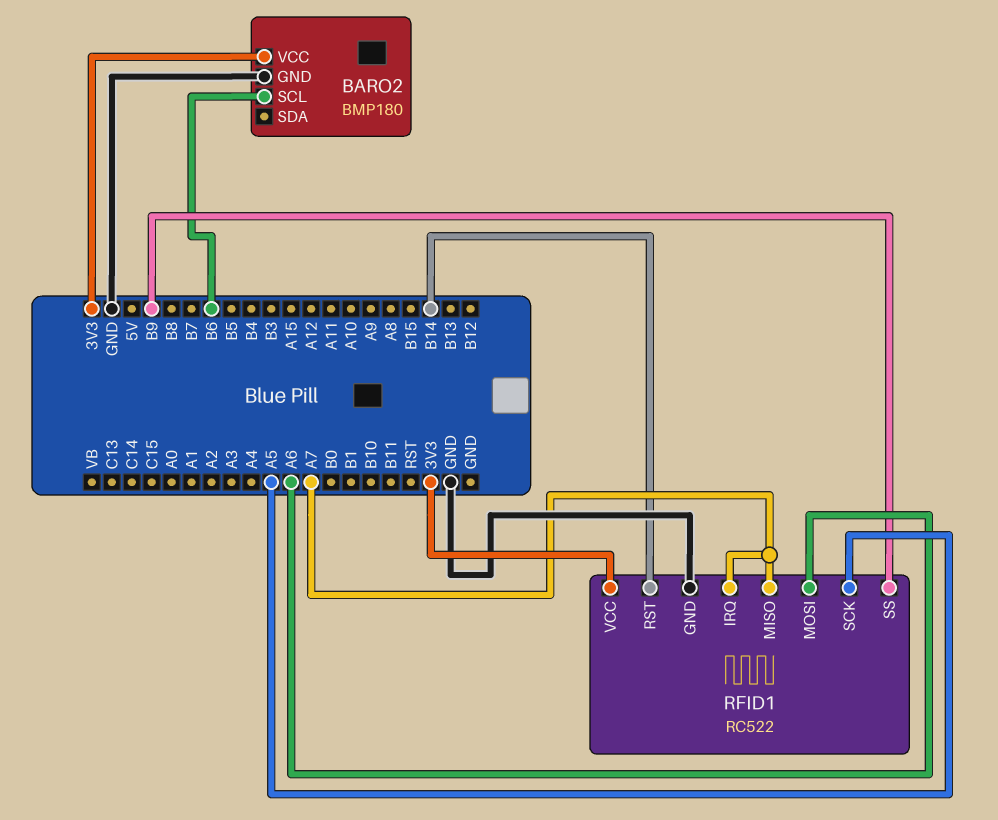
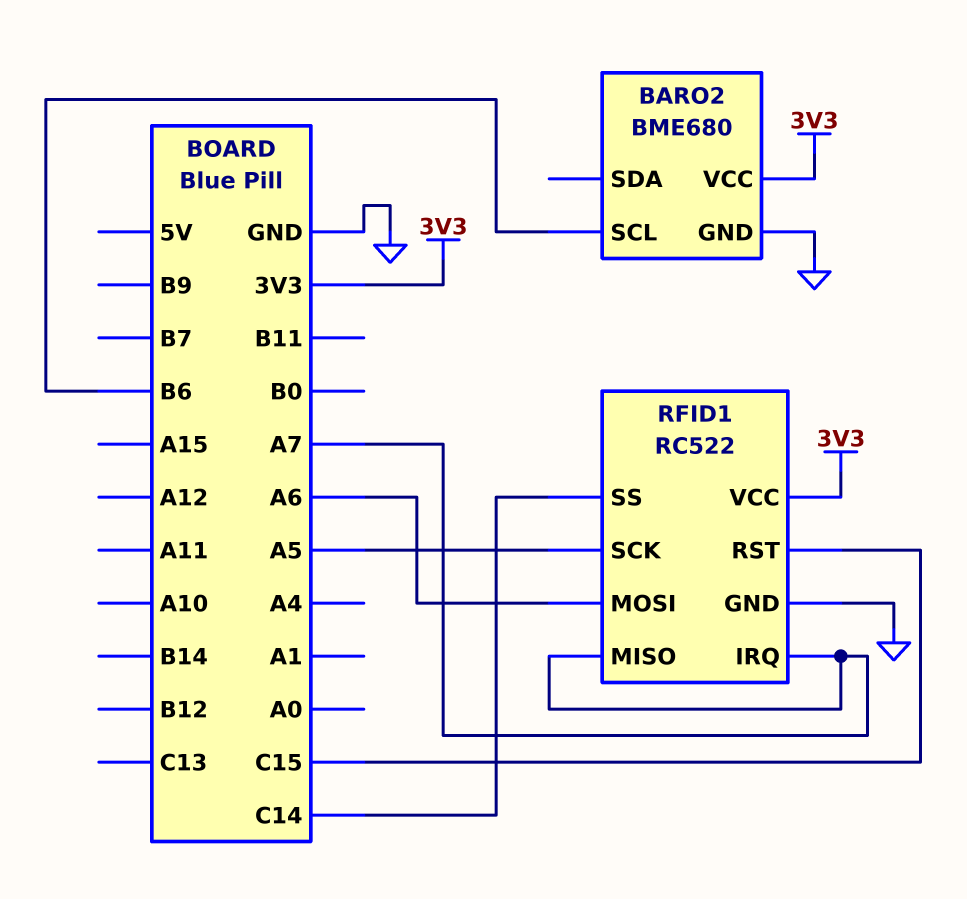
BARO2: BMP180 -> BME680
RFID1 pin RST: B14 -> C15
RFID1 pin SS: B9 -> C14

